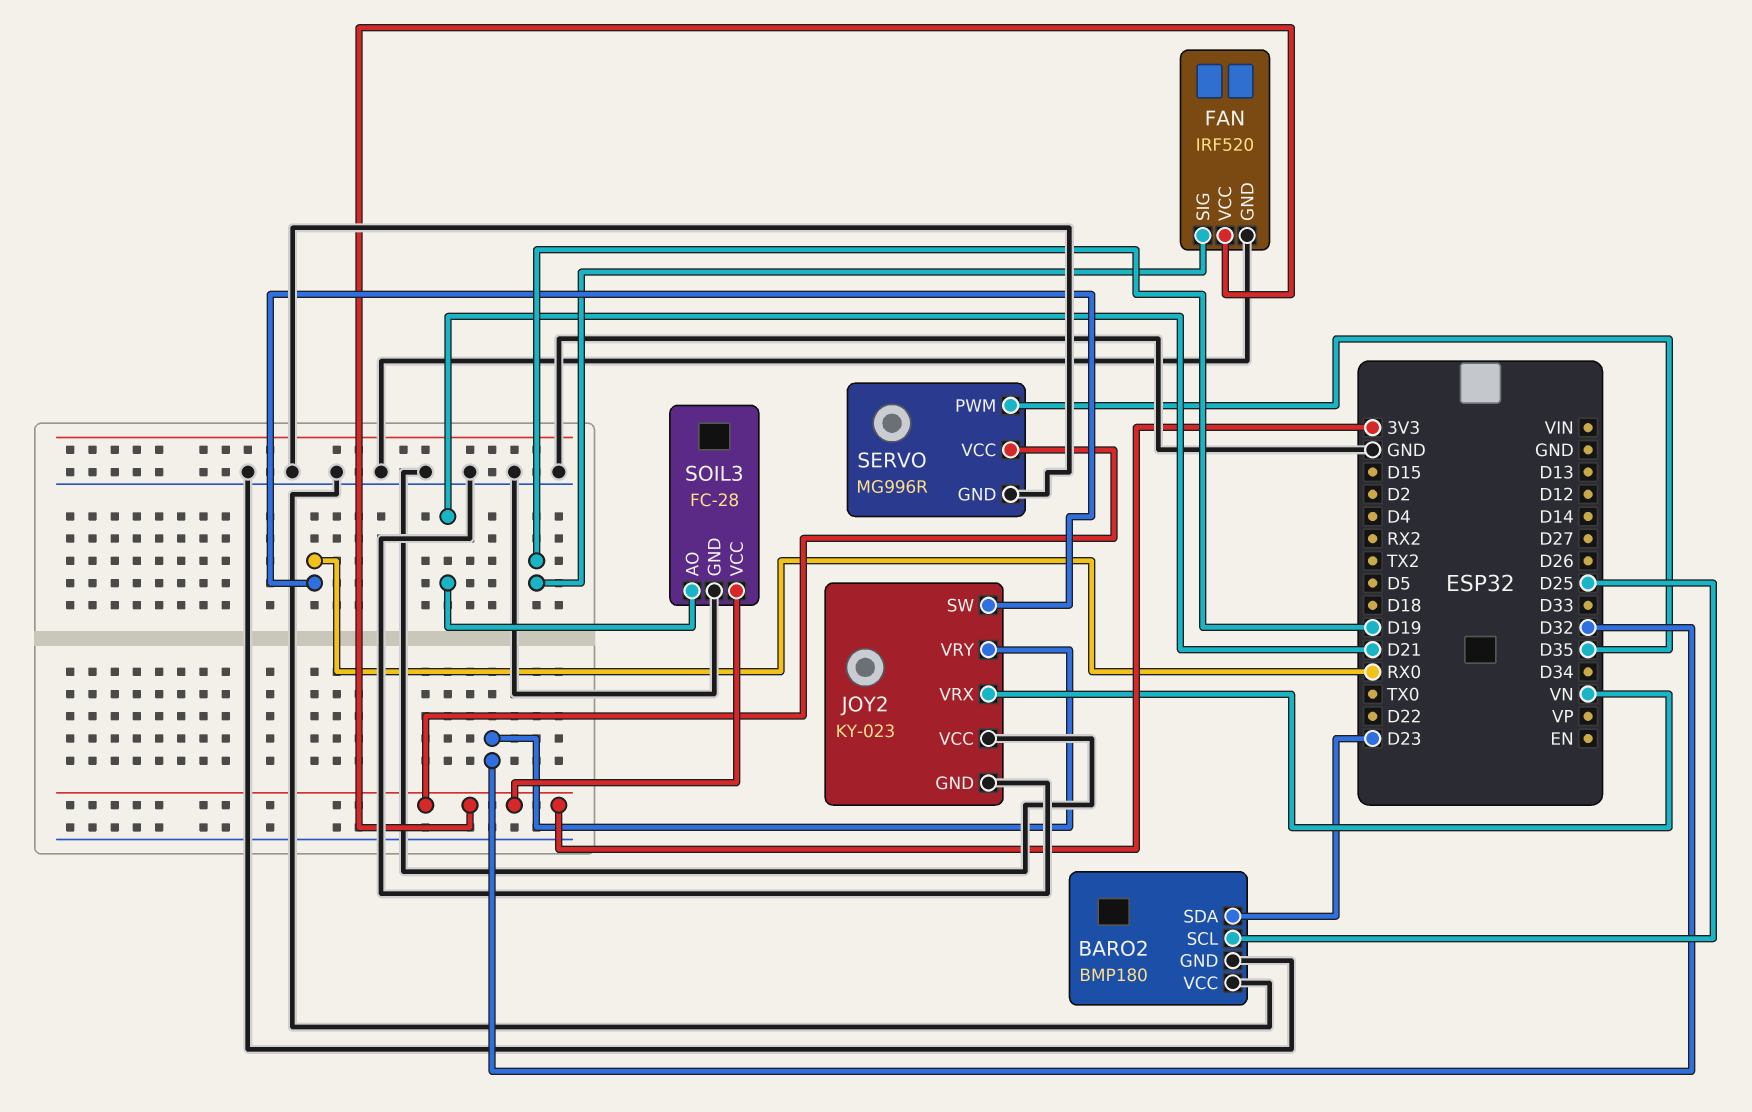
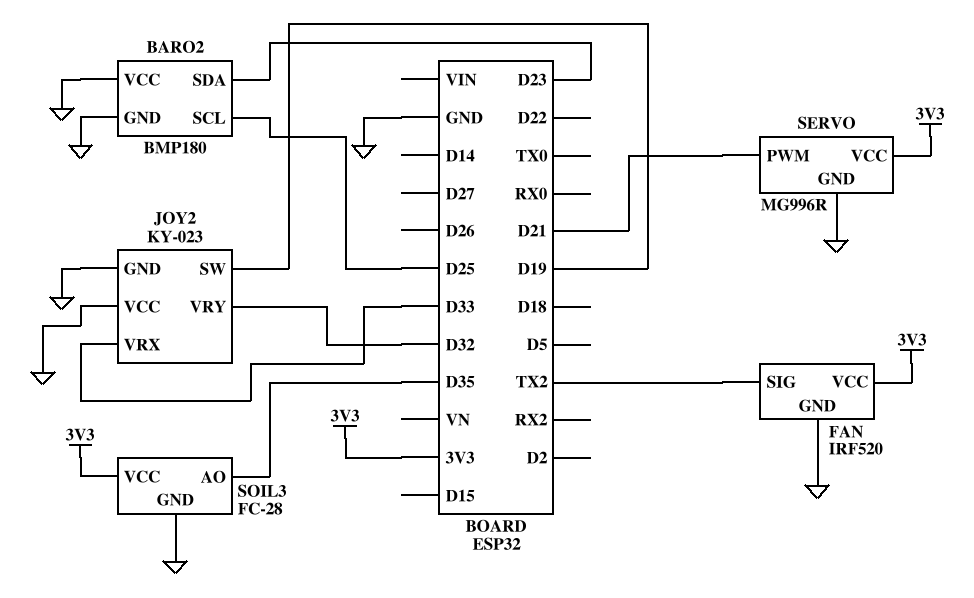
FAN pin SIG: D19 -> TX2
JOY2 pin SW: RX0 -> D19
JOY2 pin VRX: VN -> D33
SERVO pin PWM: D35 -> D21
SOIL3 pin AO: D21 -> D35

